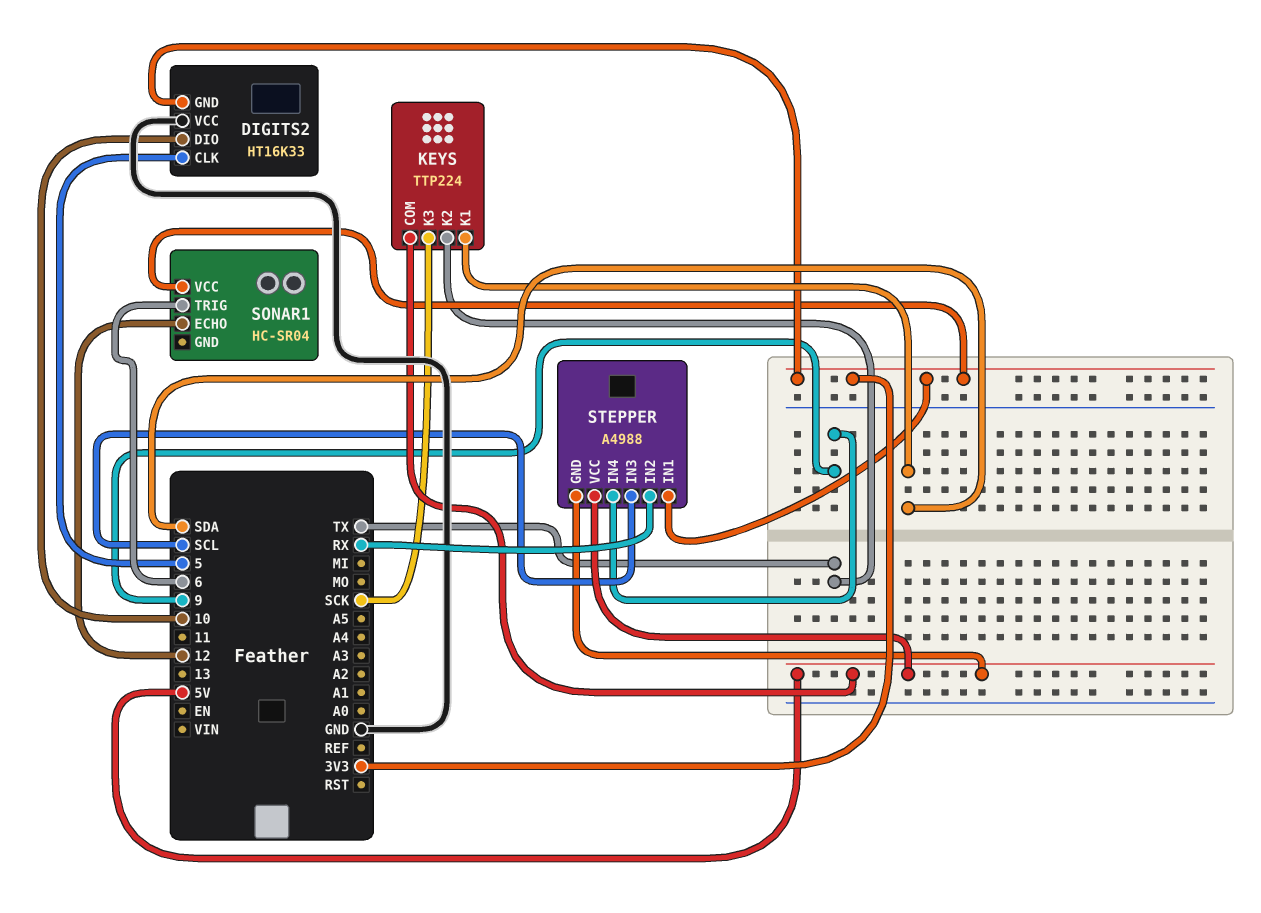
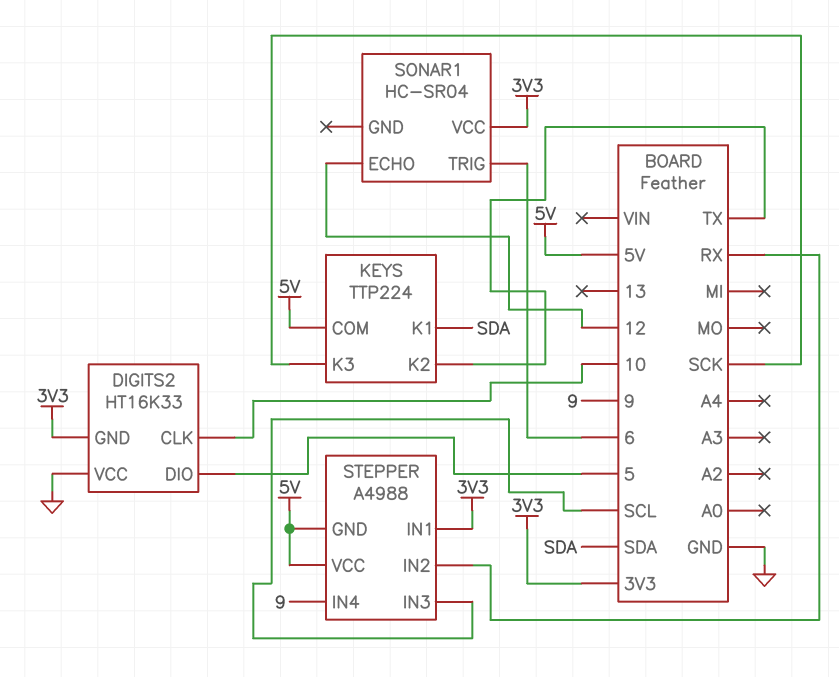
DIGITS2 pin CLK: 5 -> 10
DIGITS2 pin DIO: 10 -> 5

